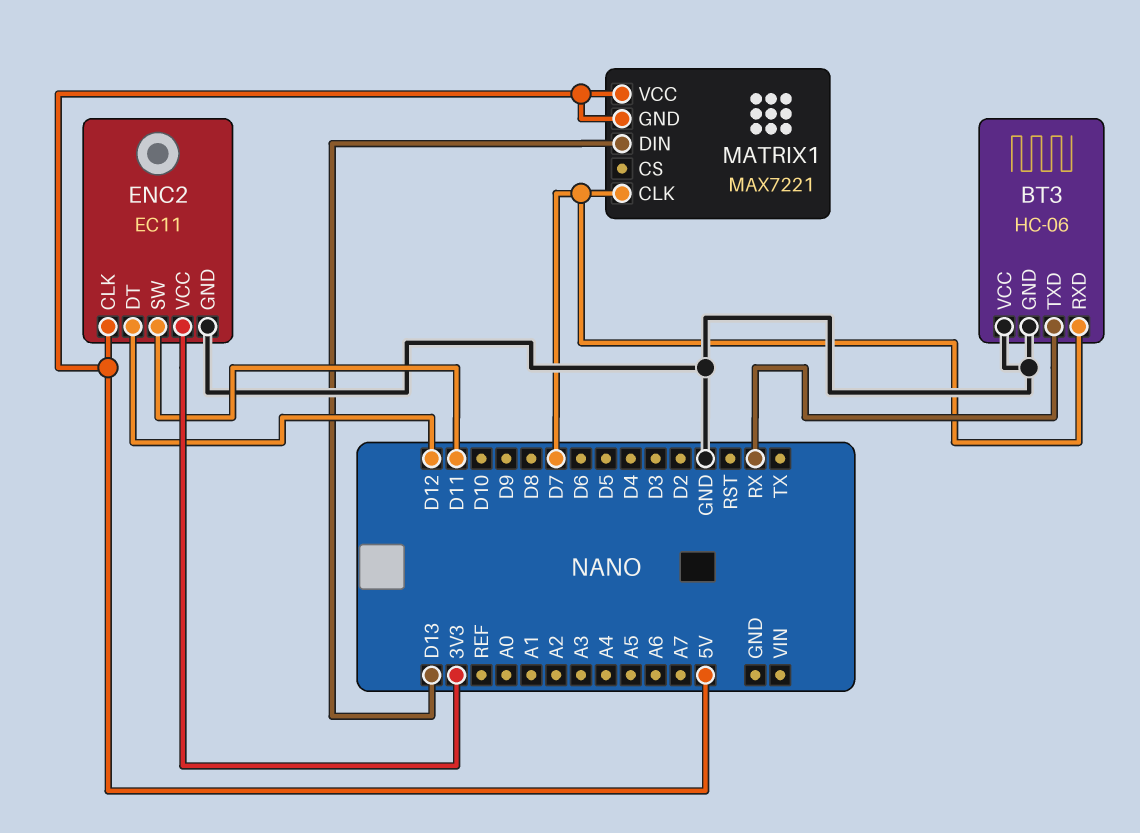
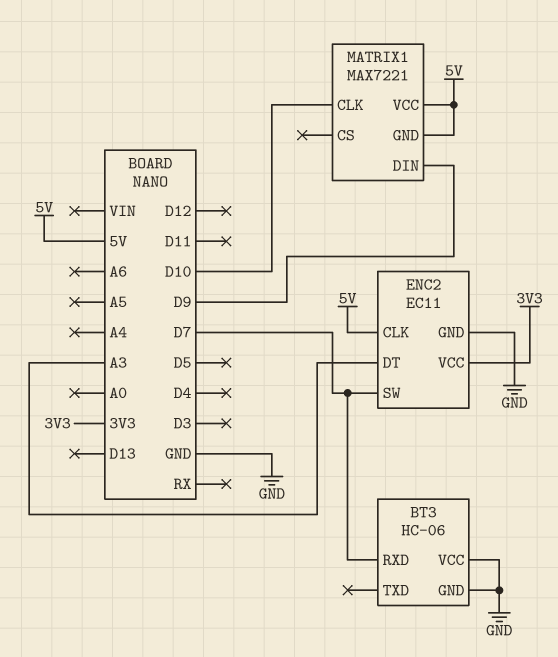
BT3 pin TXD: RX -> none
ENC2 pin DT: D12 -> A3
ENC2 pin SW: D11 -> D7
MATRIX1 pin CLK: D7 -> D10
MATRIX1 pin DIN: D13 -> D9

